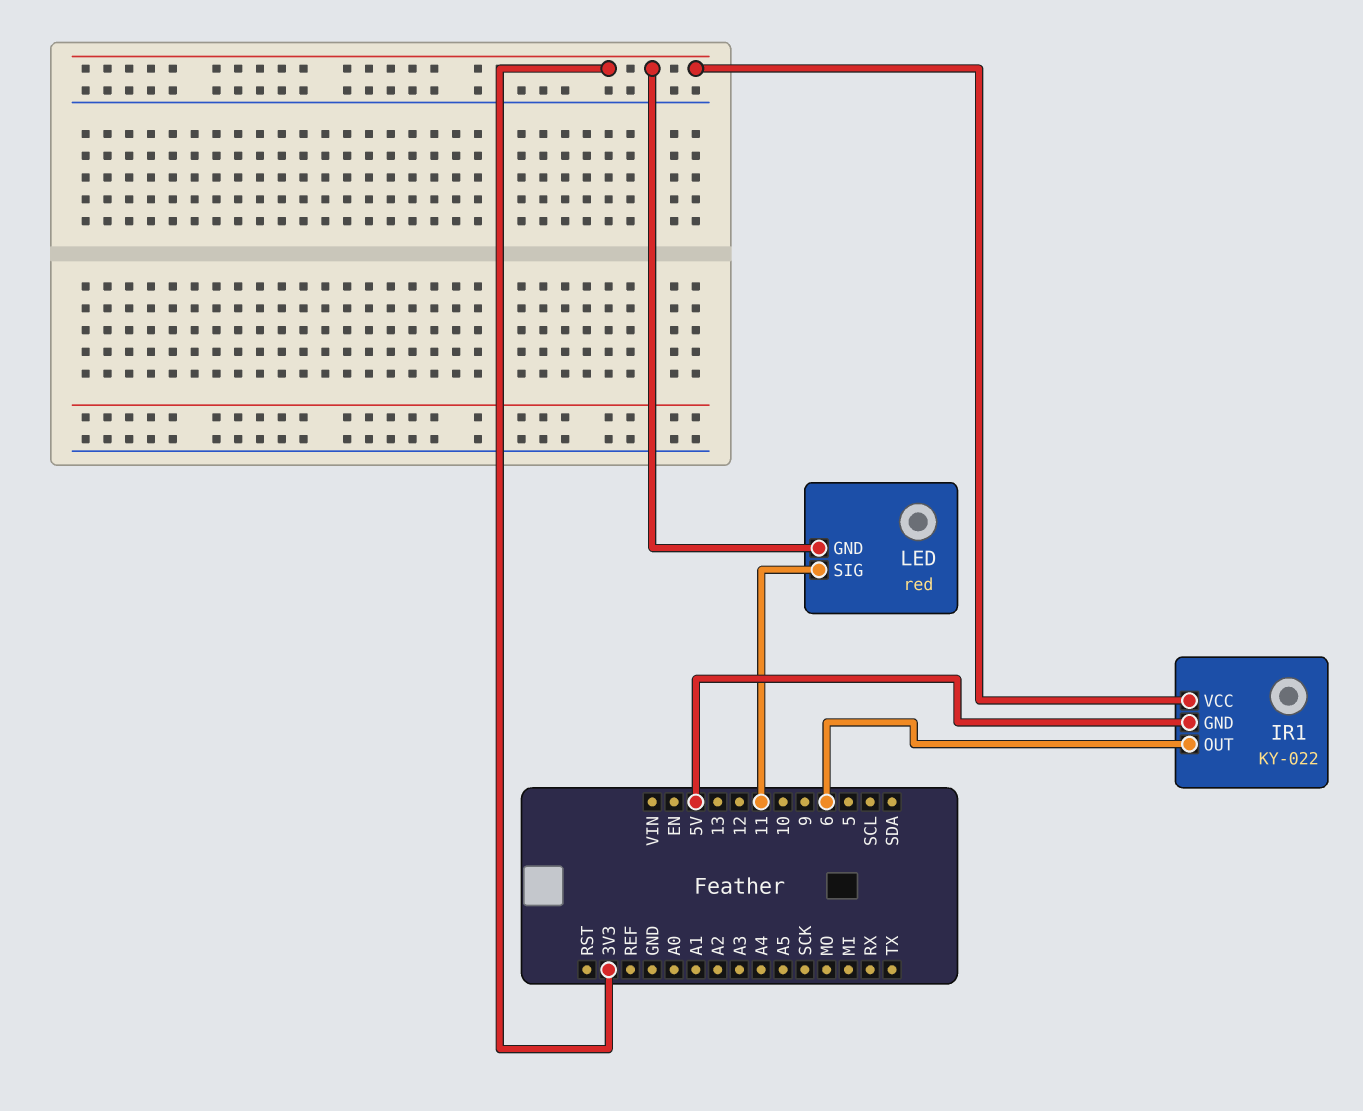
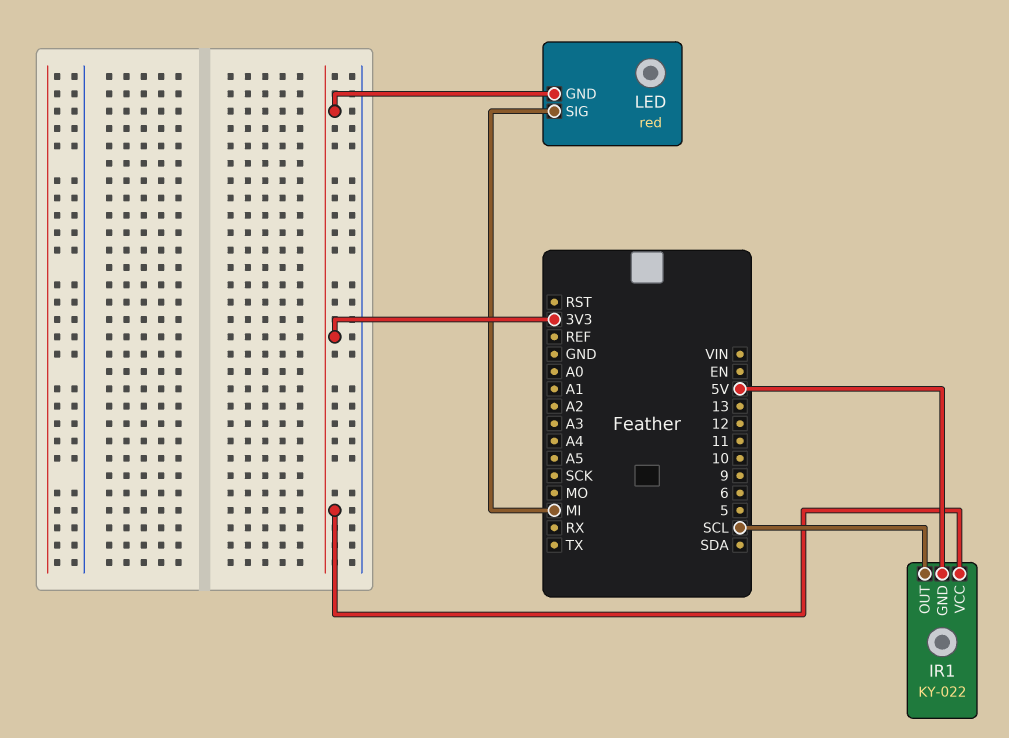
IR1 pin OUT: 6 -> SCL
LED pin SIG: 11 -> MI

